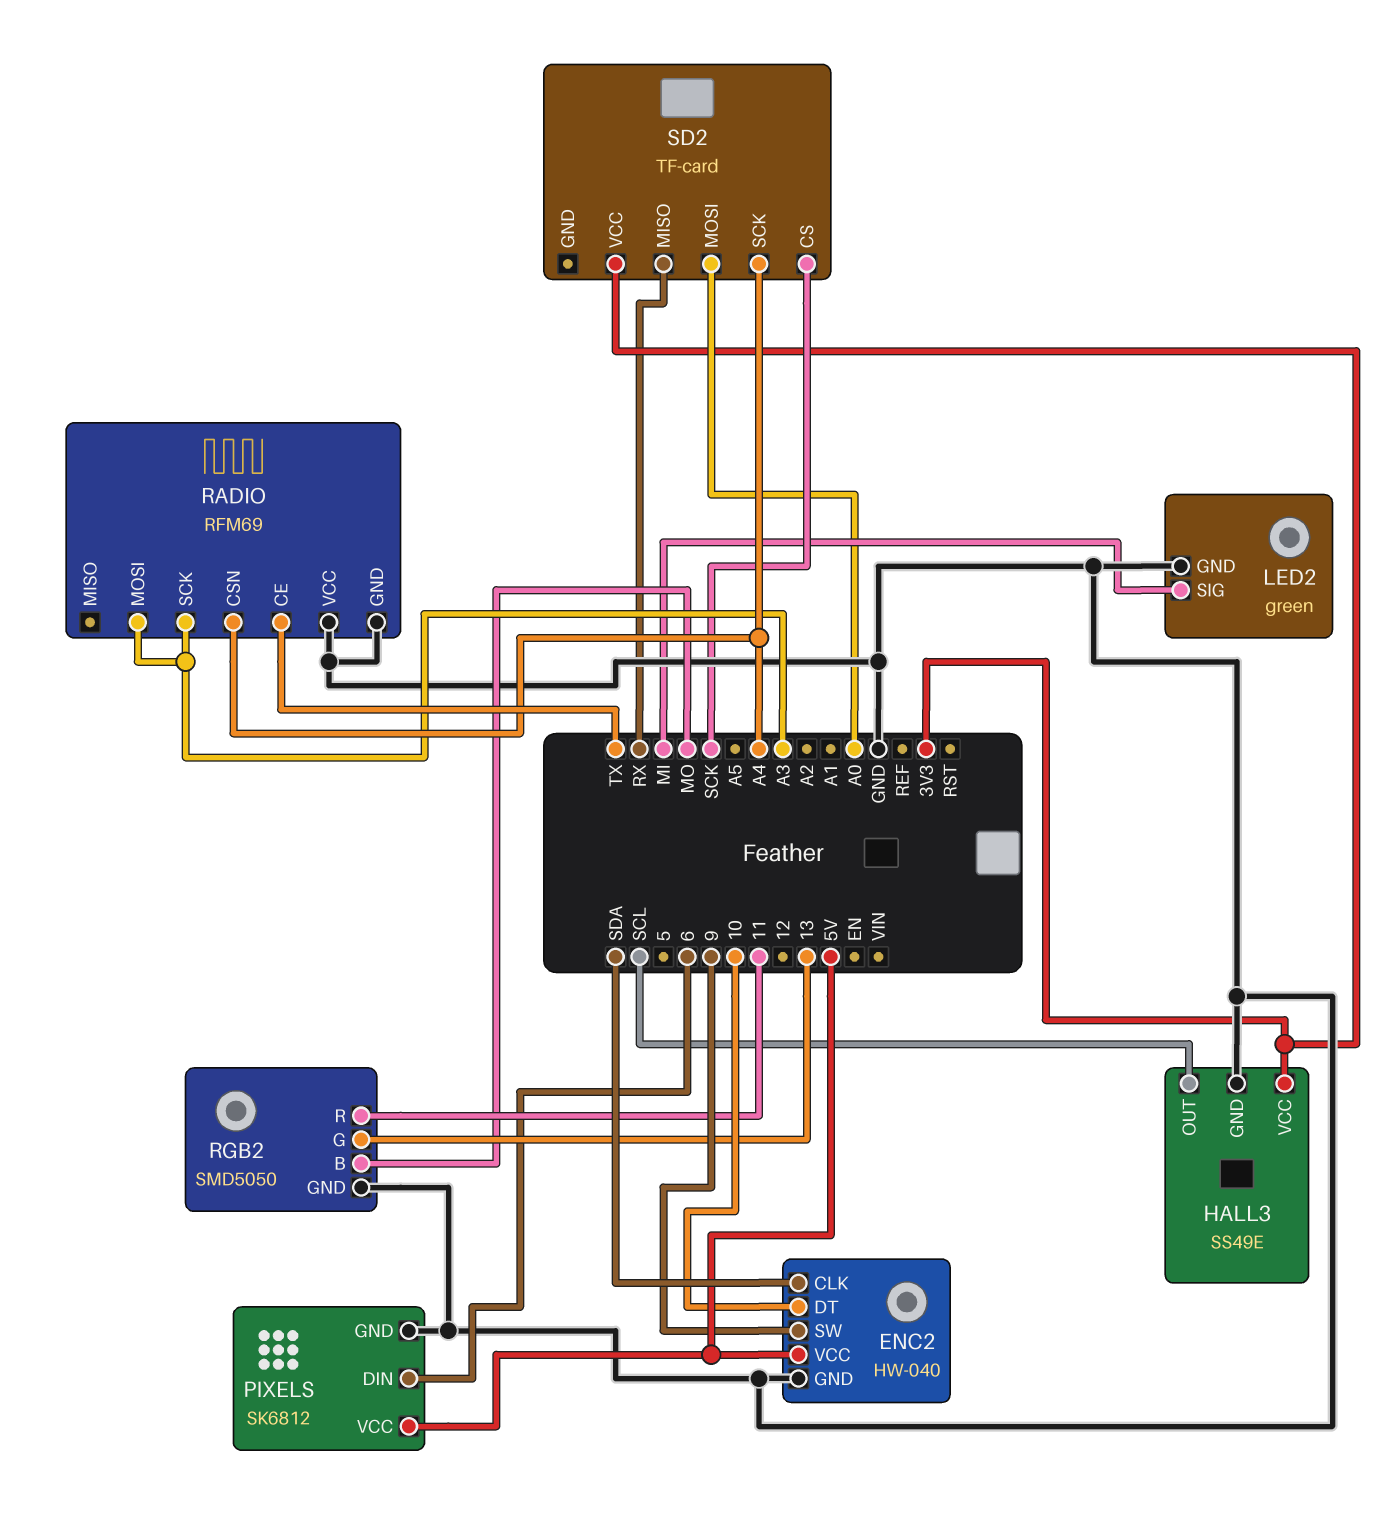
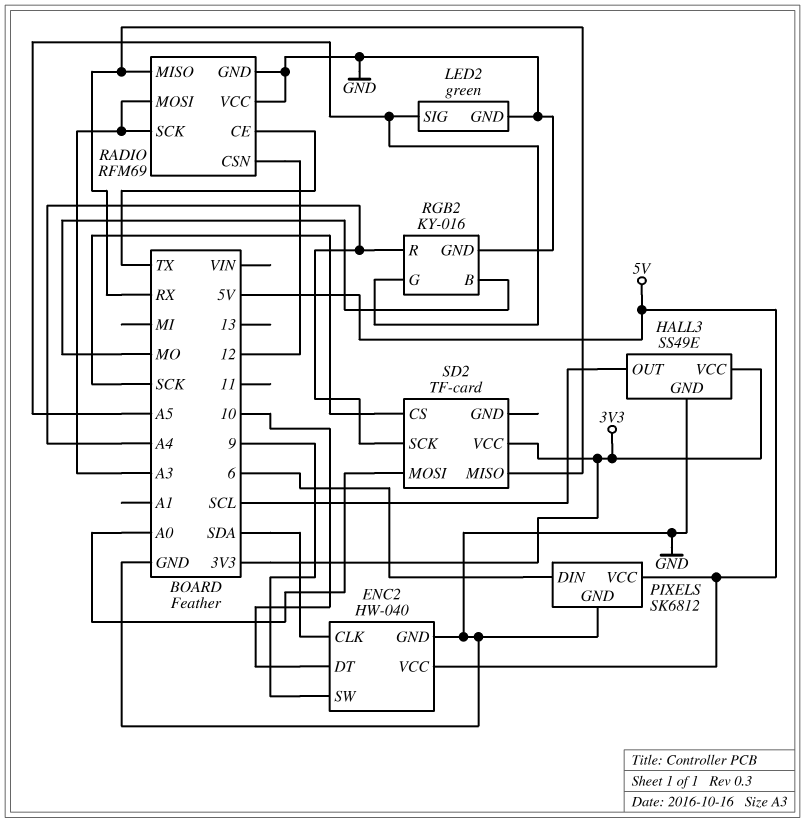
LED2 pin SIG: MI -> A5
RADIO pin CSN: A4 -> 12
RADIO pin MISO: none -> RX
RGB2: SMD5050 -> KY-016
RGB2 pin G: 13 -> A5
RGB2 pin R: 11 -> A4

